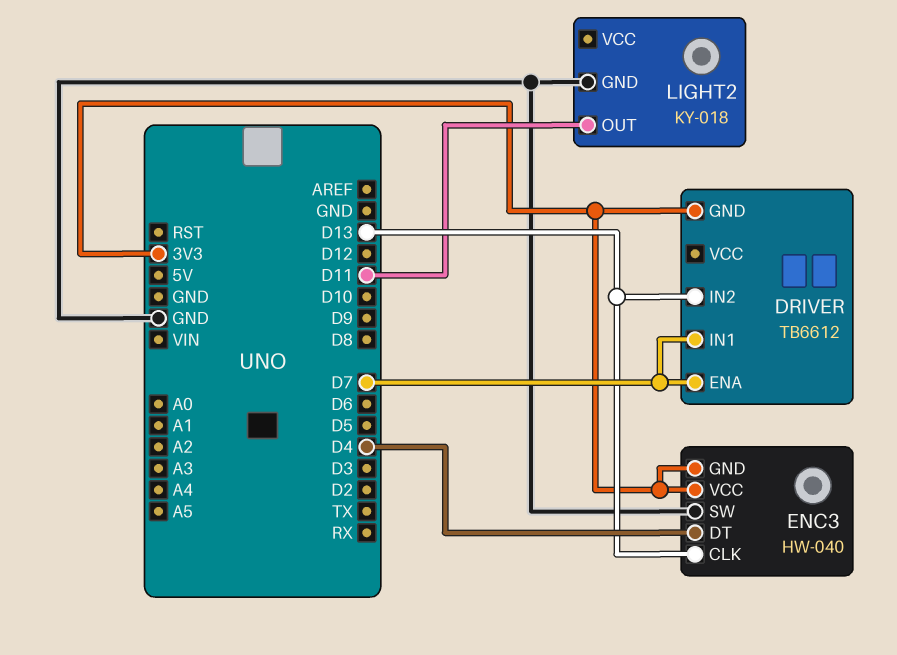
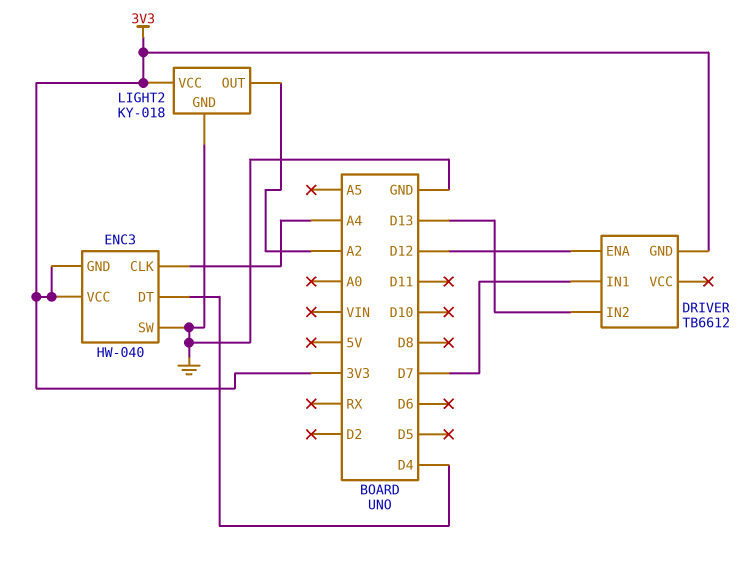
DRIVER pin ENA: D7 -> D12
ENC3 pin CLK: D13 -> A4
LIGHT2 pin OUT: D11 -> A2
LIGHT2 pin VCC: none -> 3V3

